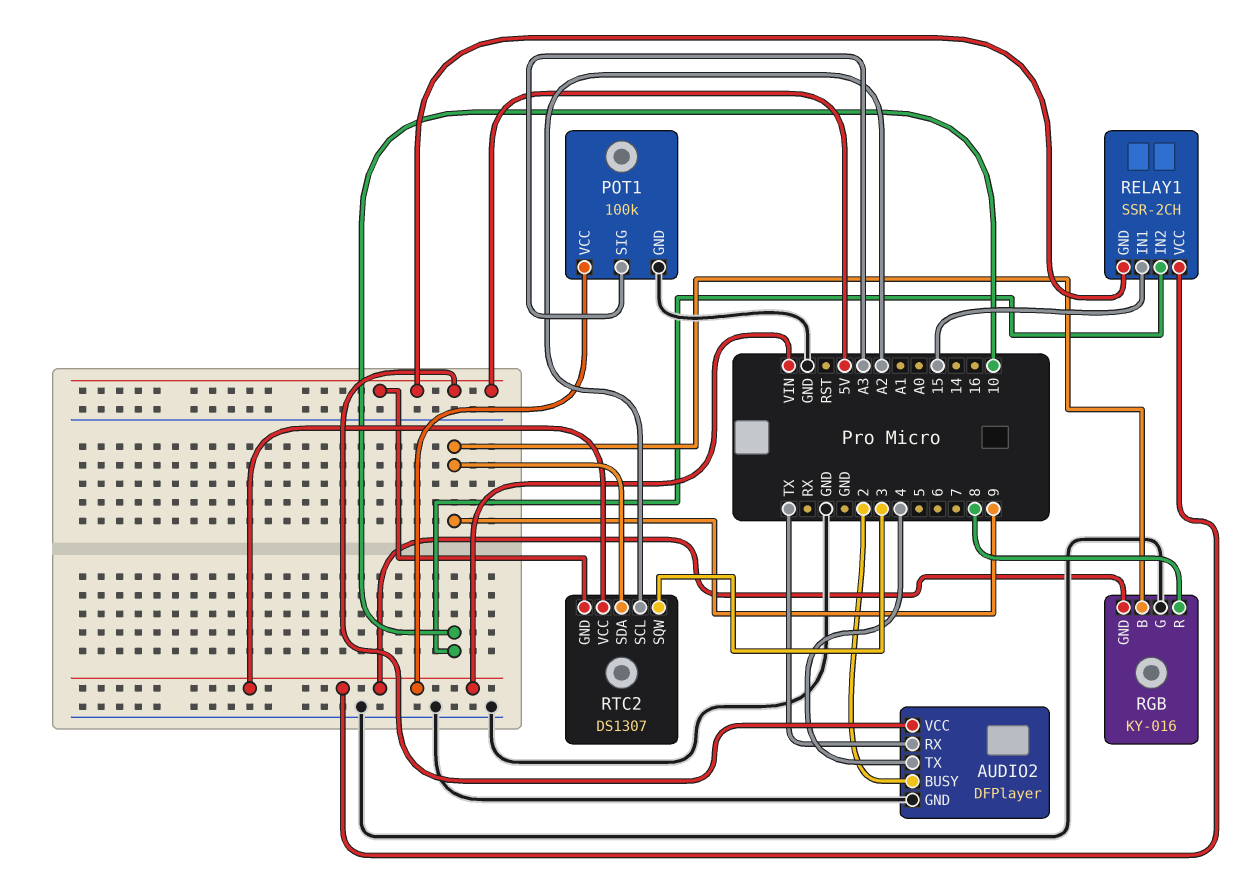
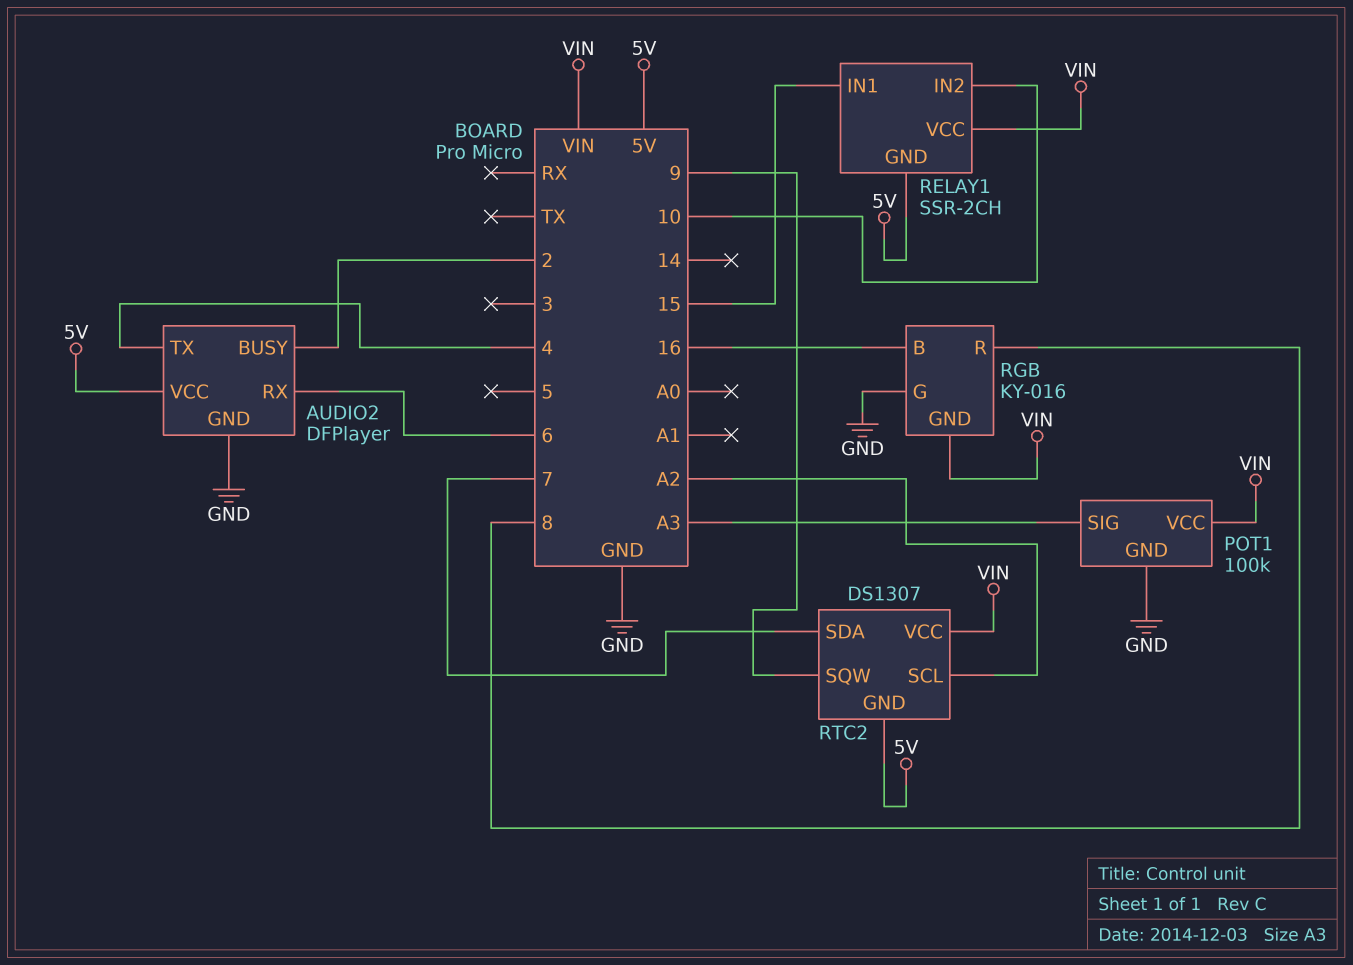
AUDIO2 pin RX: TX -> 6
RGB pin B: 9 -> 16
RTC2 pin SDA: 9 -> 7
RTC2 pin SQW: 3 -> 9

